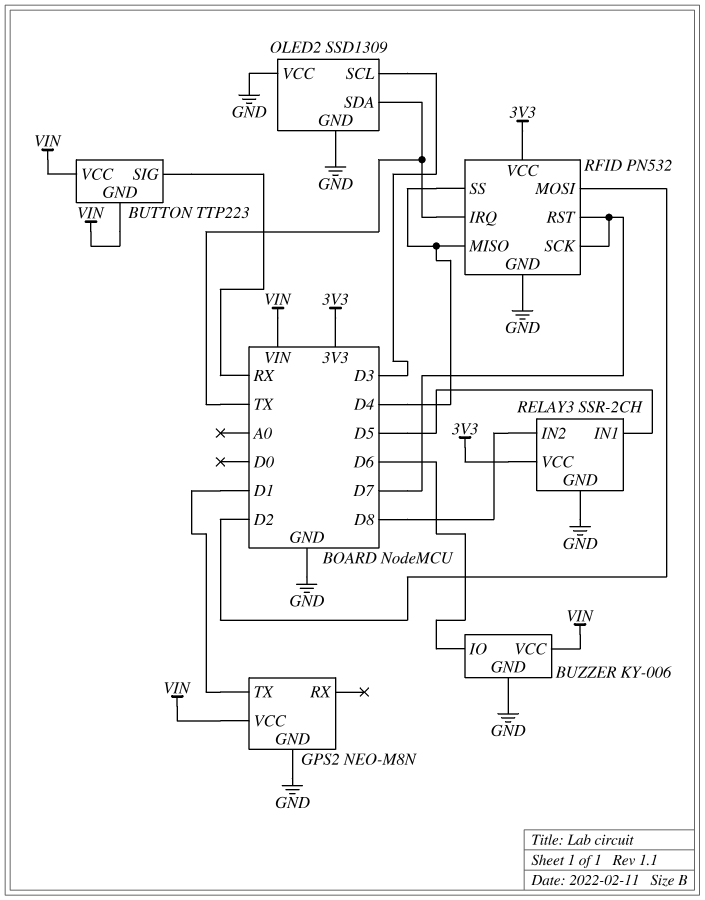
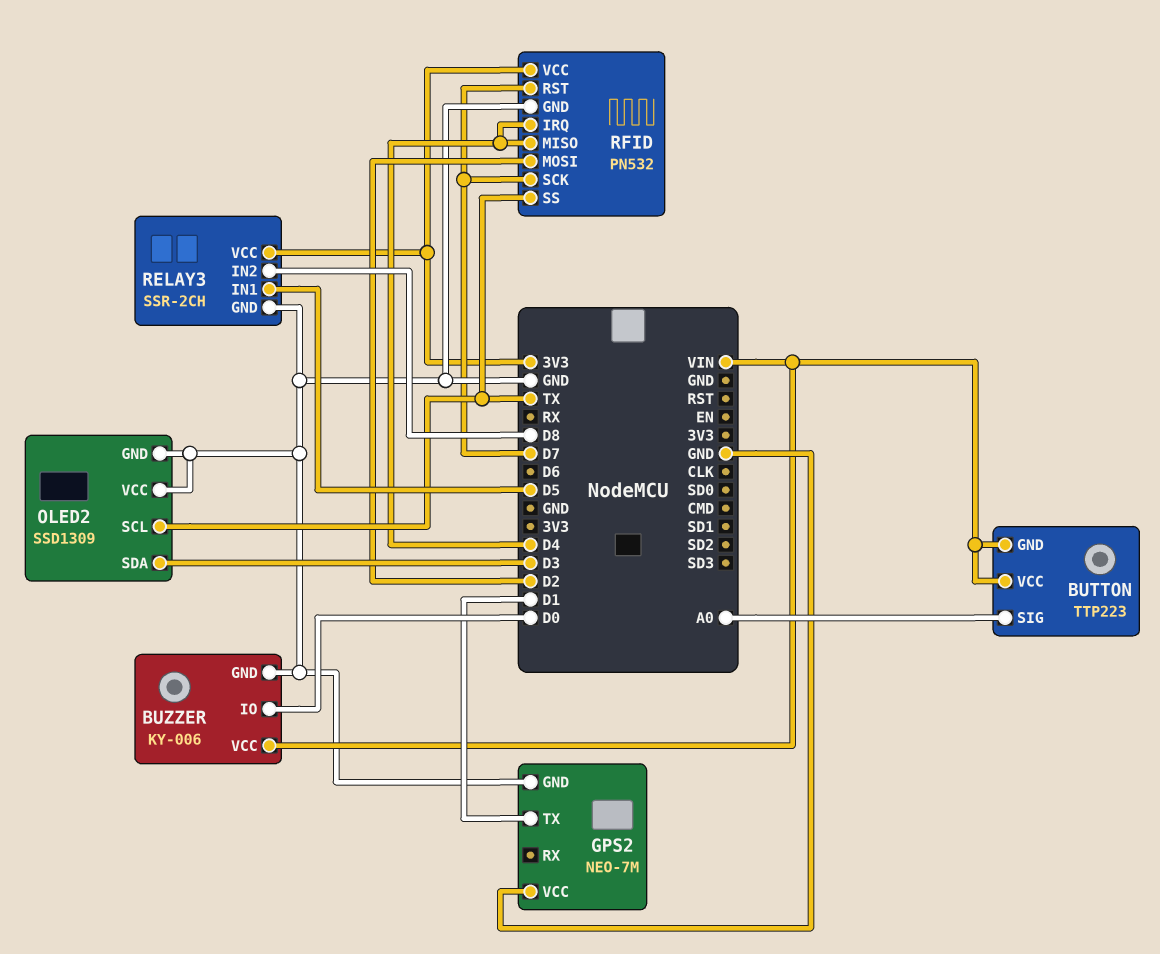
BUTTON pin SIG: RX -> A0
BUZZER pin IO: D6 -> D0
GPS2: NEO-M8N -> NEO-7M
GPS2 pin VCC: VIN -> GND
OLED2 pin SCL: D3 -> TX
OLED2 pin SDA: TX -> D3
RFID pin IRQ: TX -> D4
RFID pin SS: D4 -> TX

